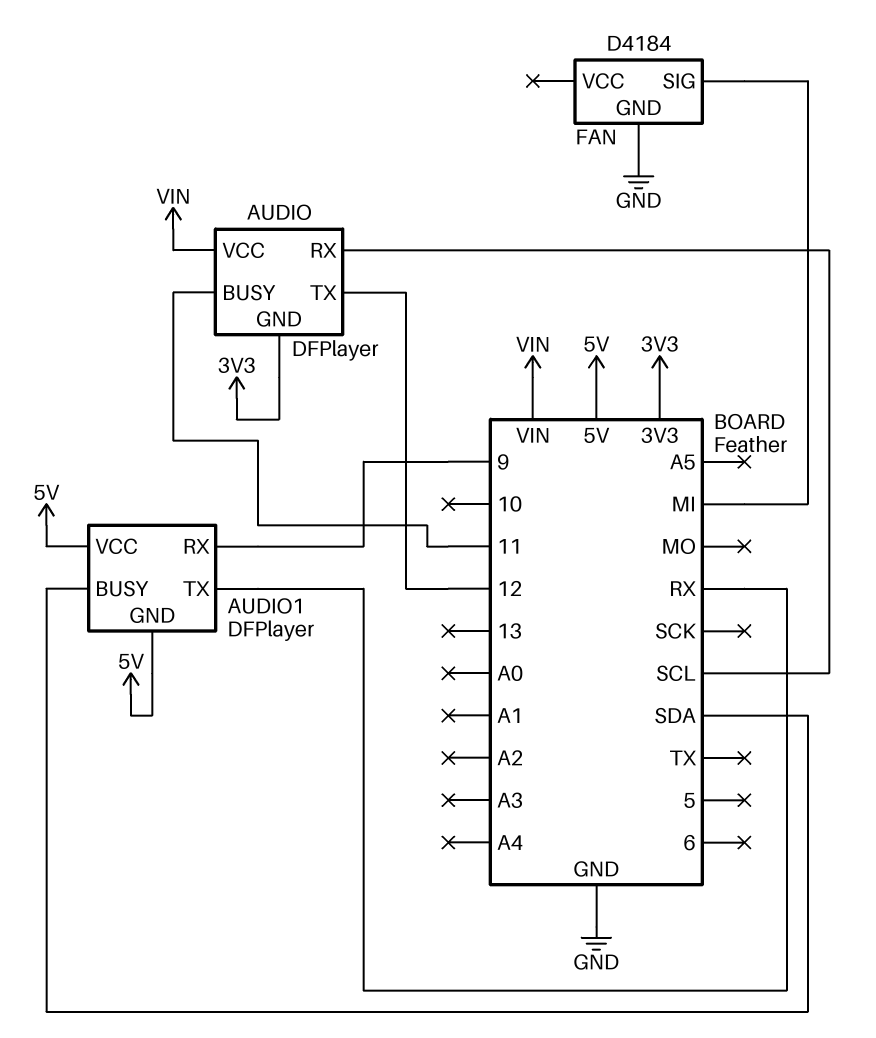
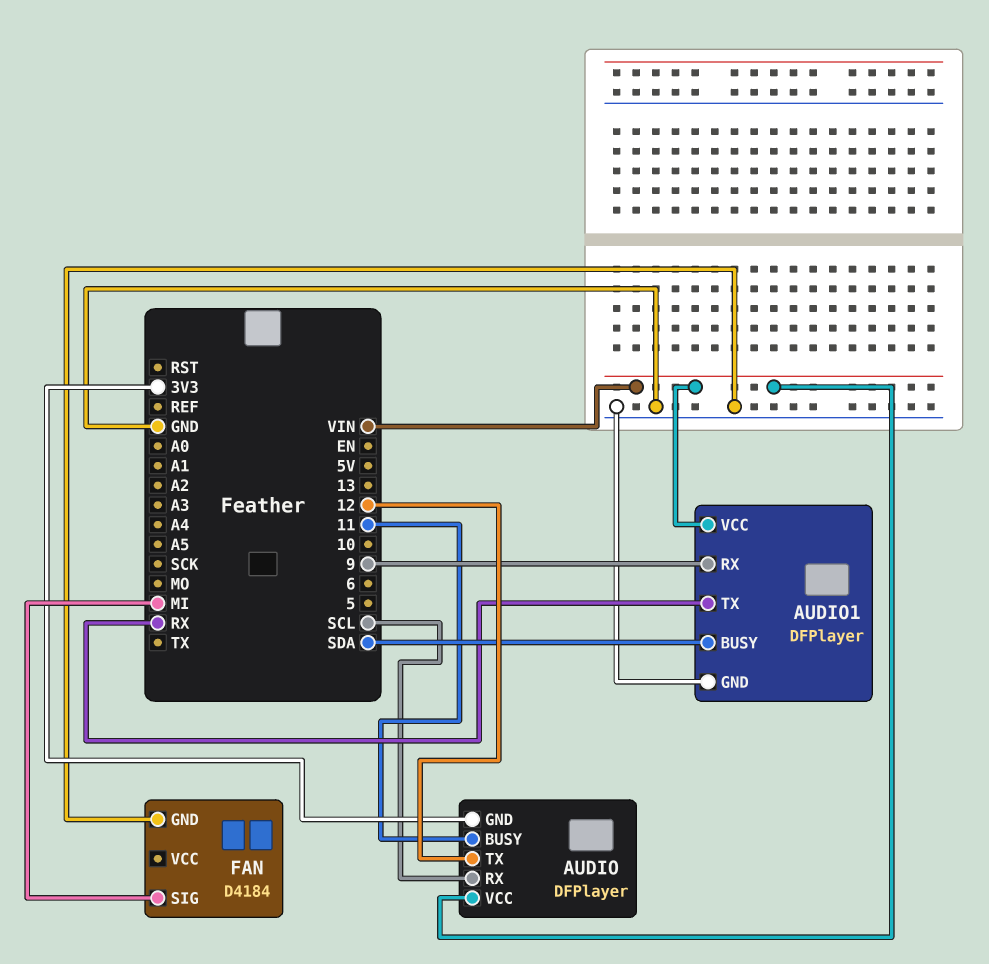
AUDIO1 pin GND: 5V -> GND
AUDIO1 pin VCC: 5V -> VIN

